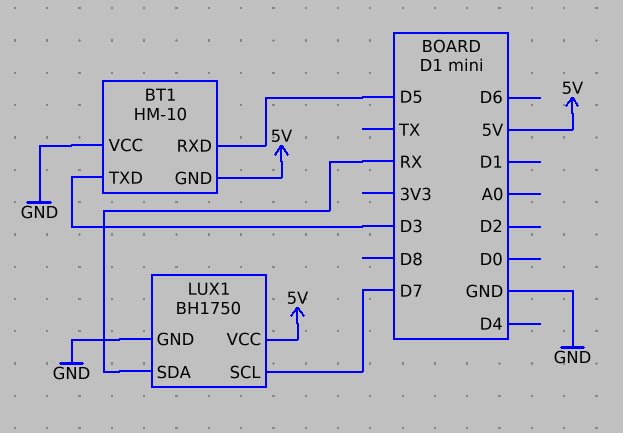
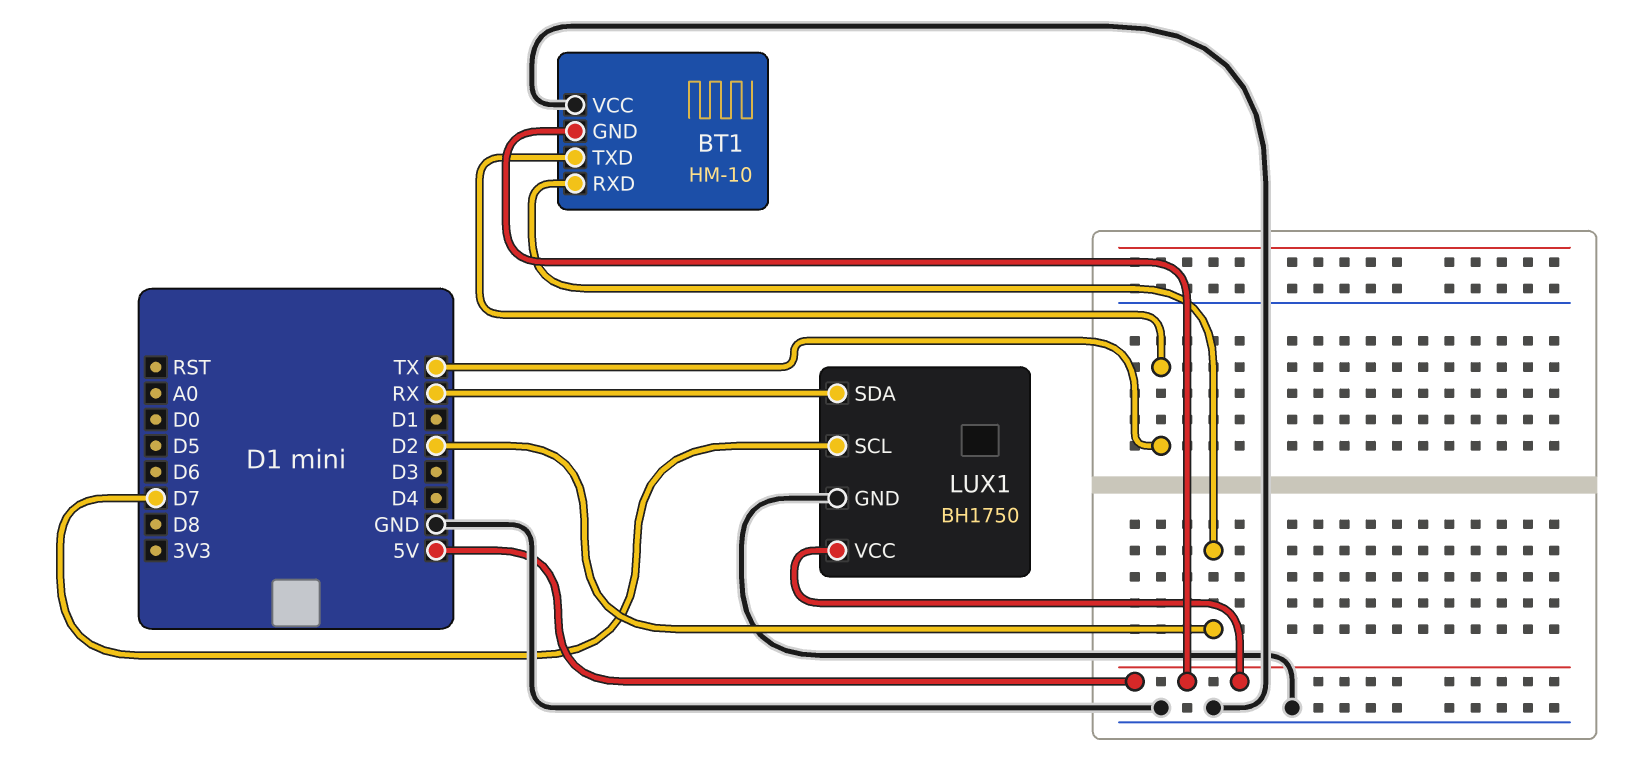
BT1 pin RXD: D5 -> D2
BT1 pin TXD: D3 -> TX

